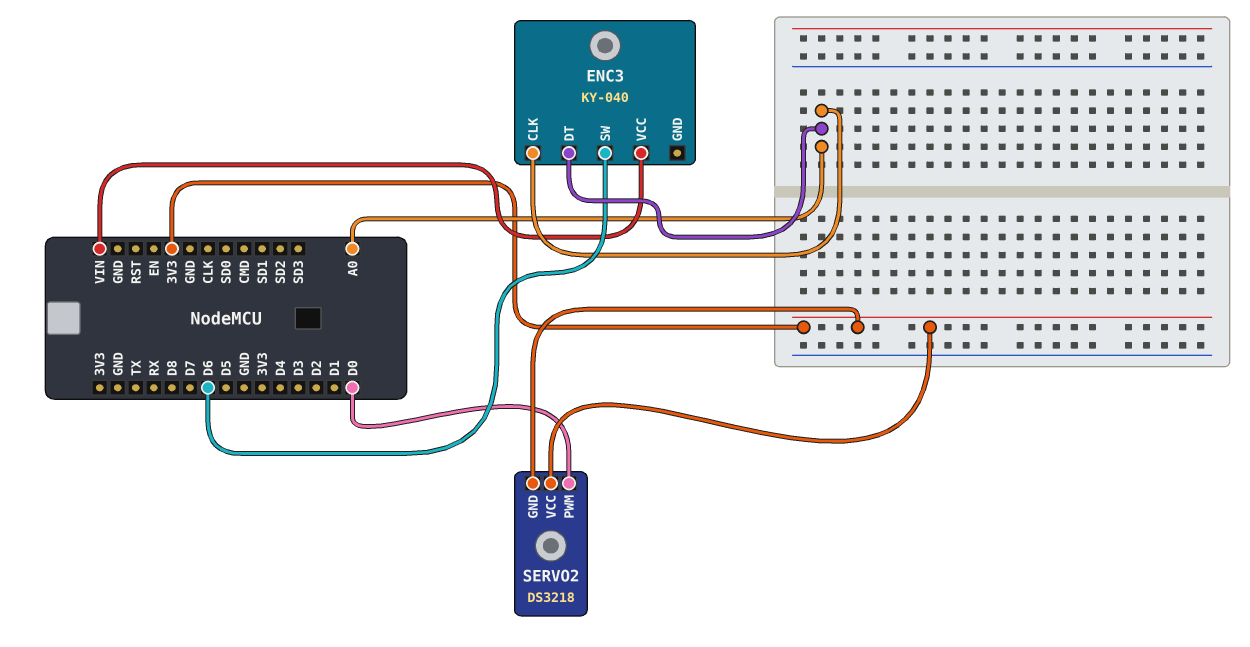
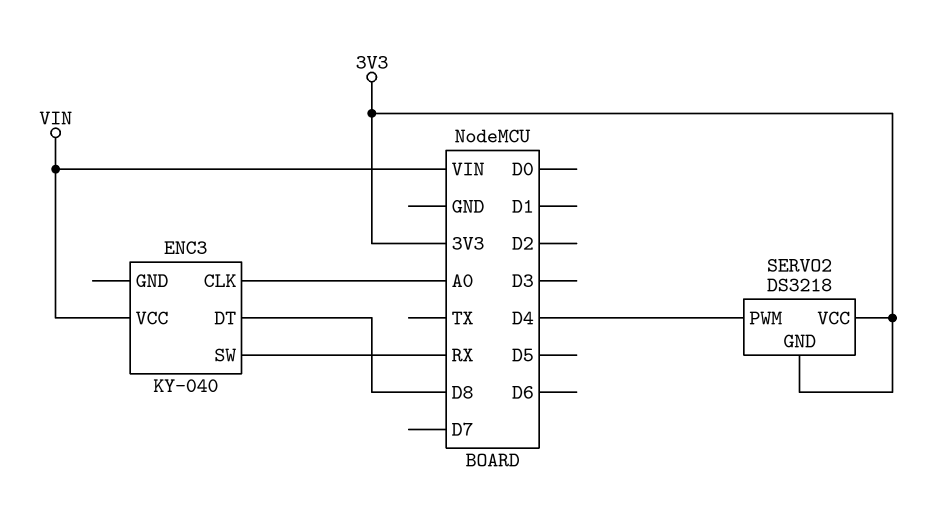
ENC3 pin DT: A0 -> D8
ENC3 pin SW: D6 -> RX
SERVO2 pin PWM: D0 -> D4

